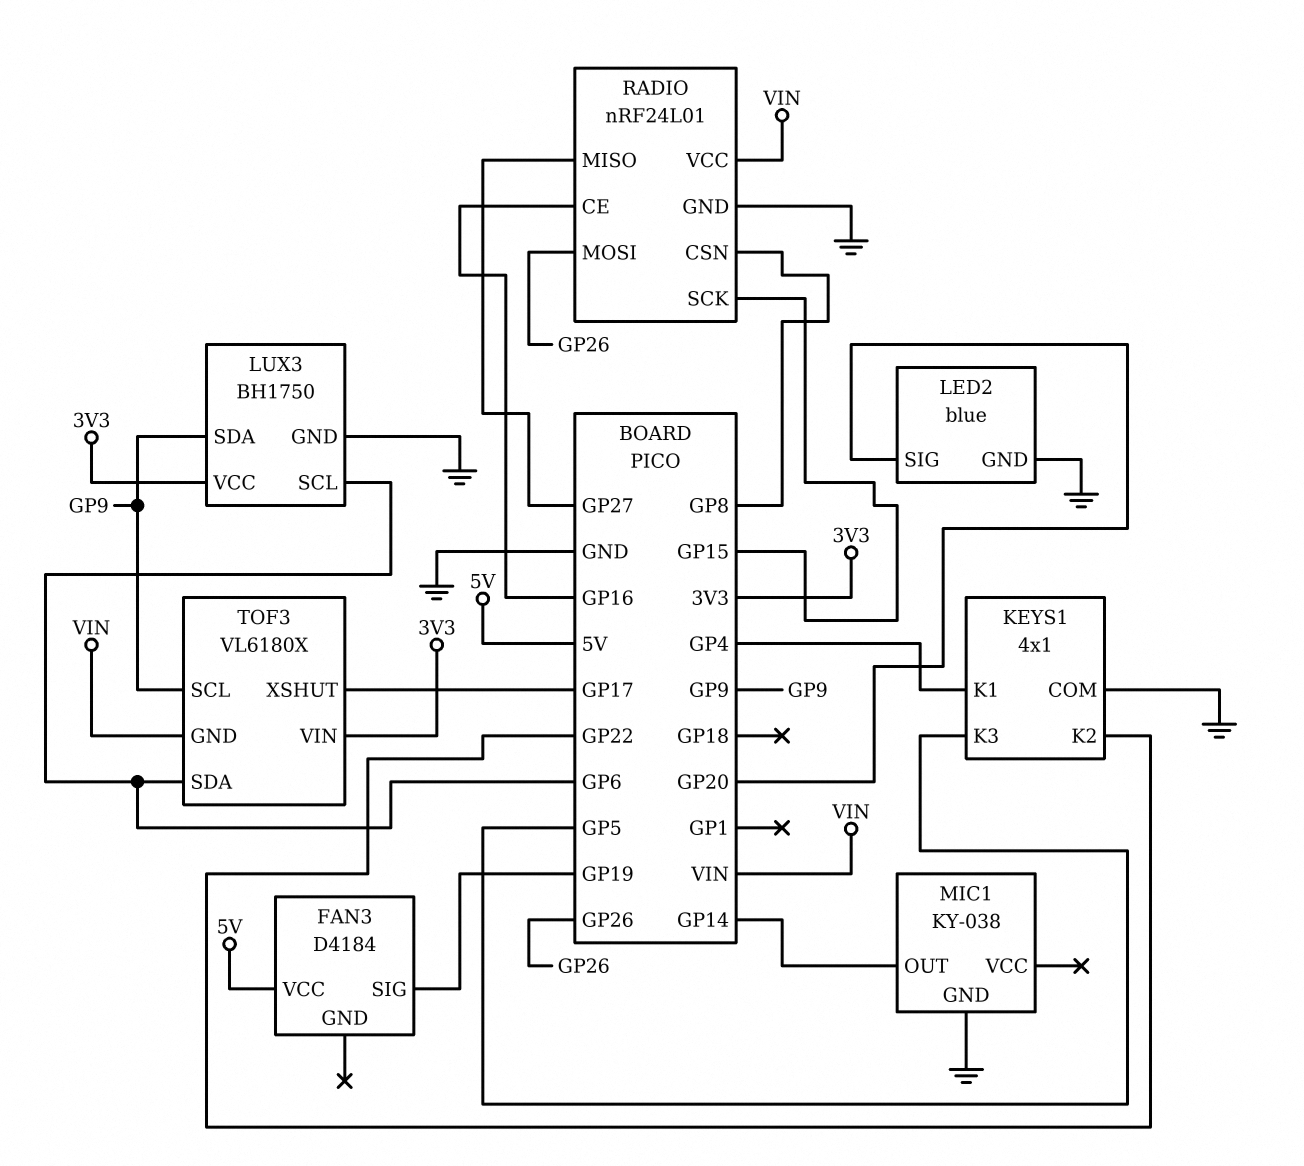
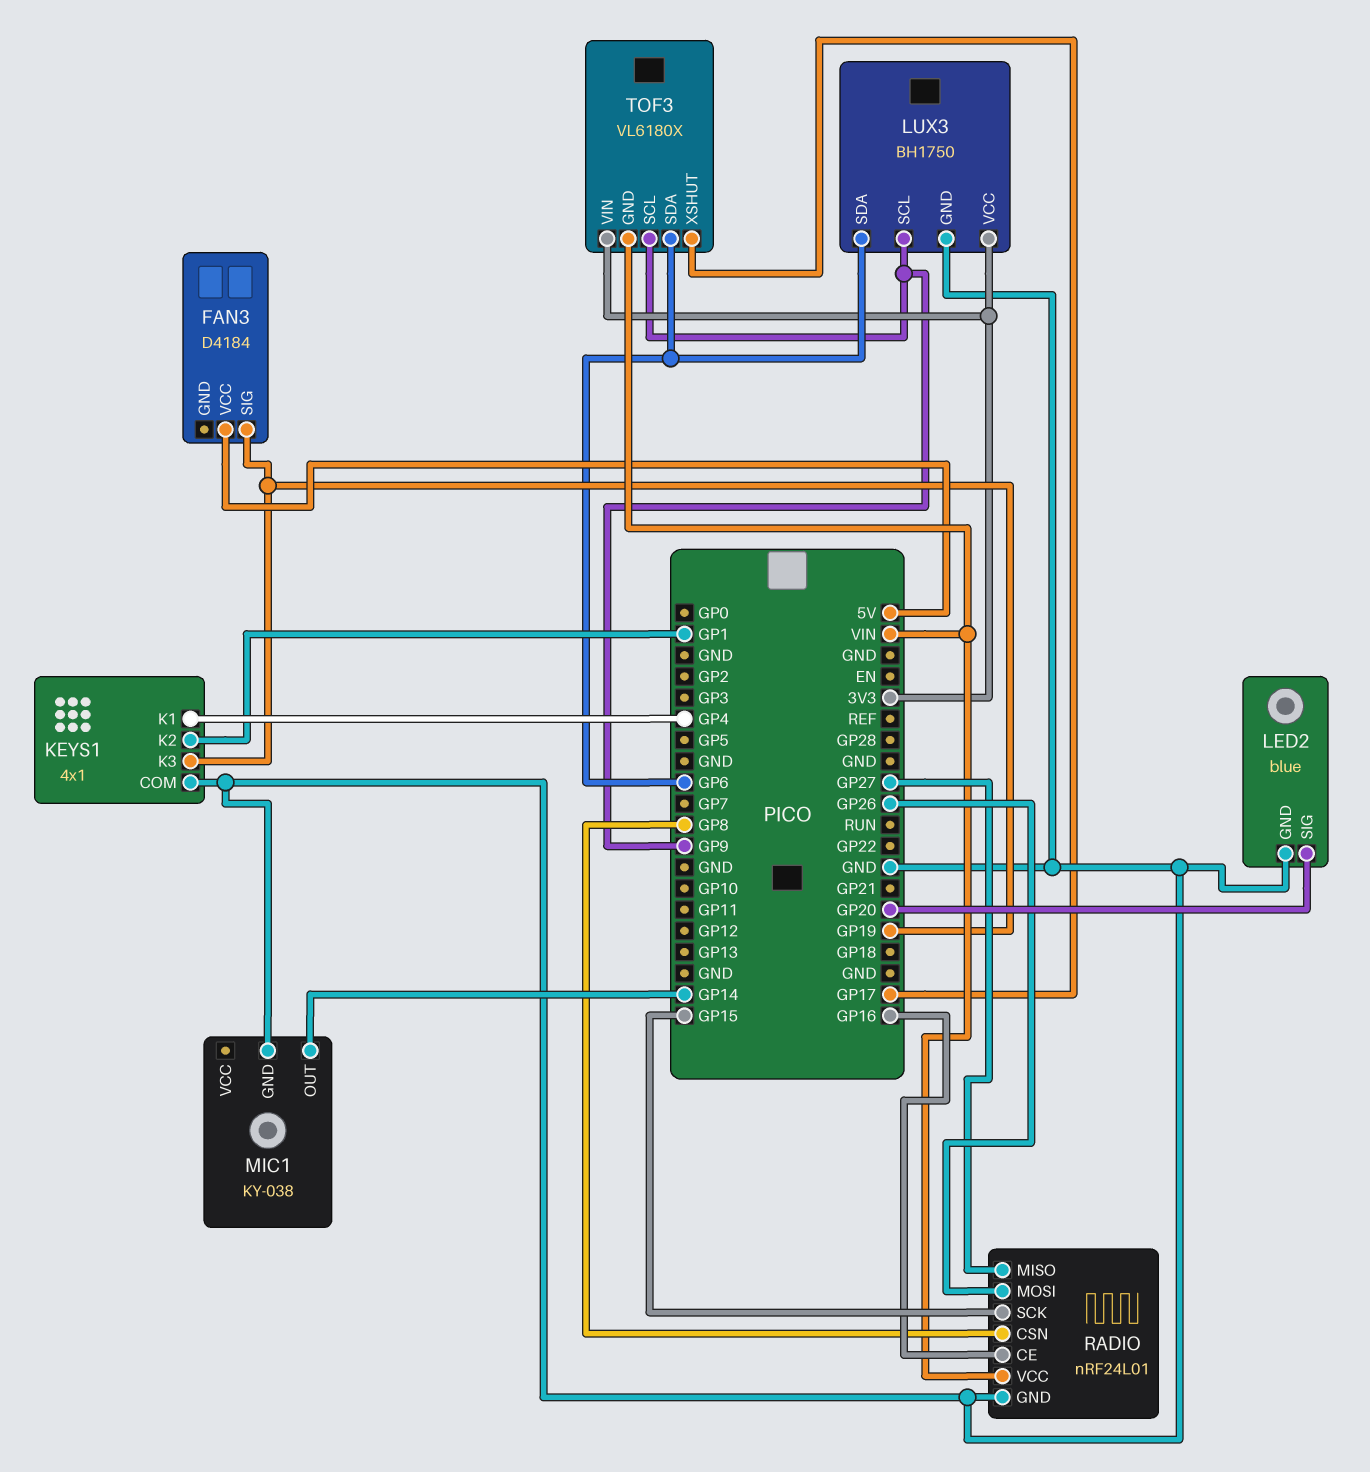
KEYS1 pin K2: GP22 -> GP1
KEYS1 pin K3: GP5 -> GP19
LUX3 pin SCL: GP6 -> GP9
LUX3 pin SDA: GP9 -> GP6

